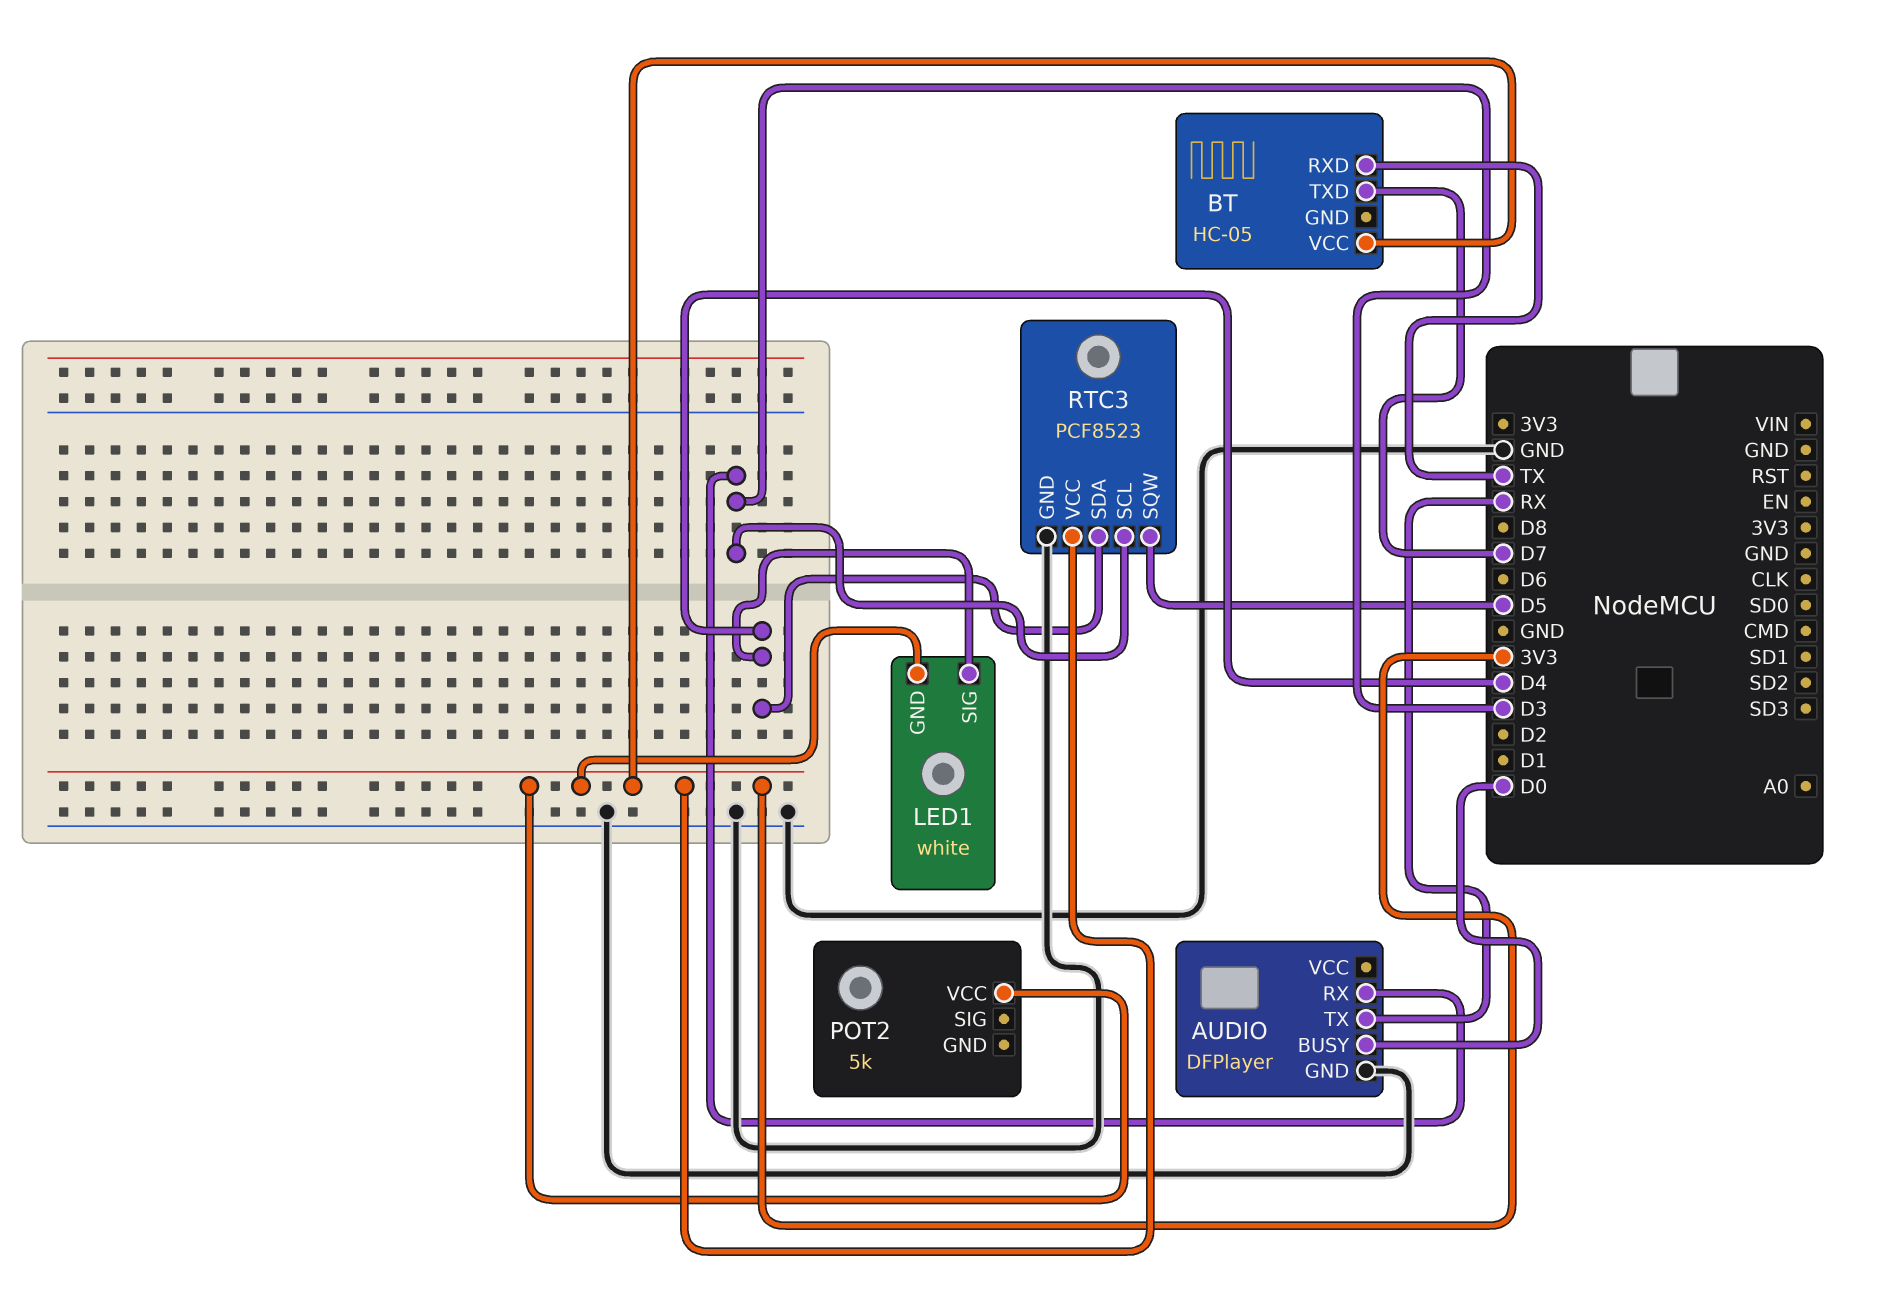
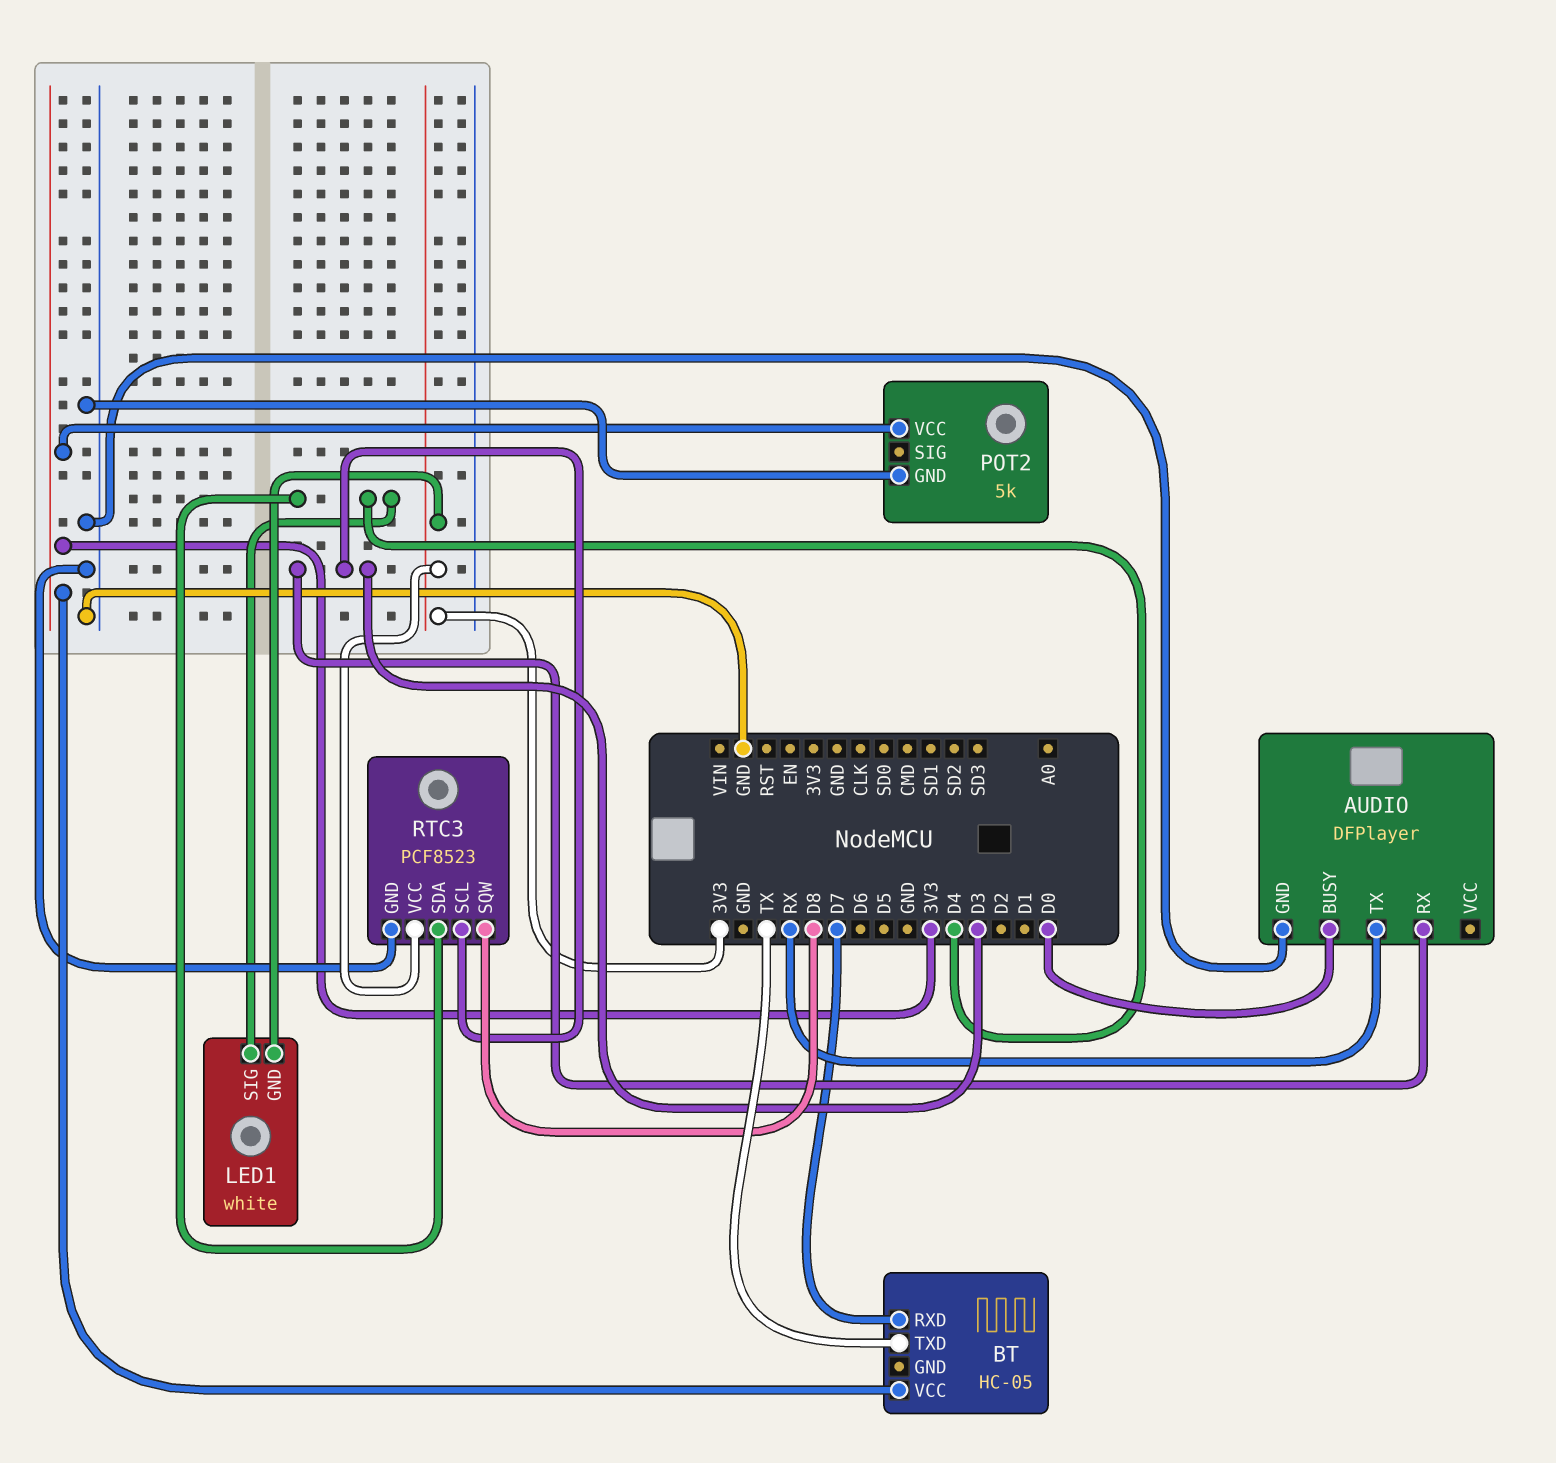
BT pin RXD: TX -> D7
BT pin TXD: D7 -> TX
POT2 pin GND: none -> GND
RTC3 pin SQW: D5 -> D8

